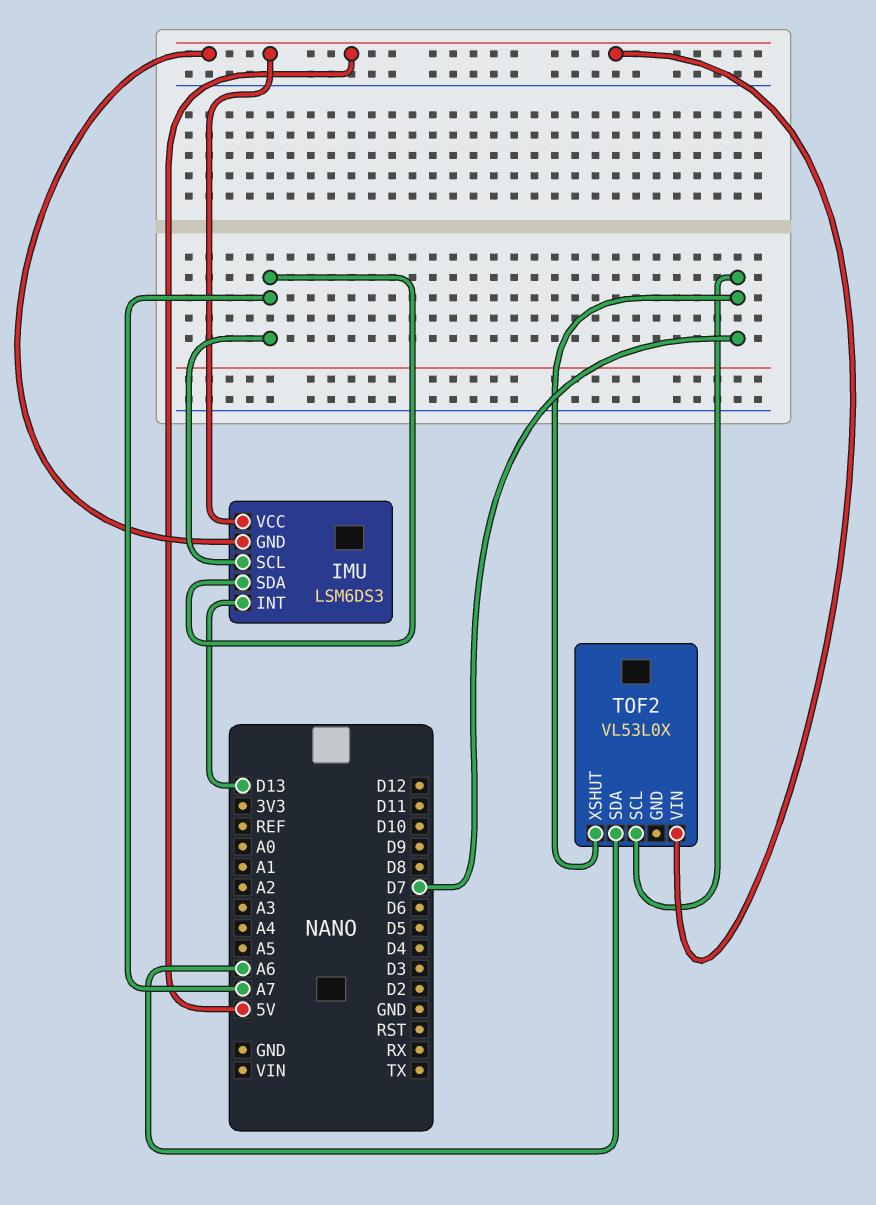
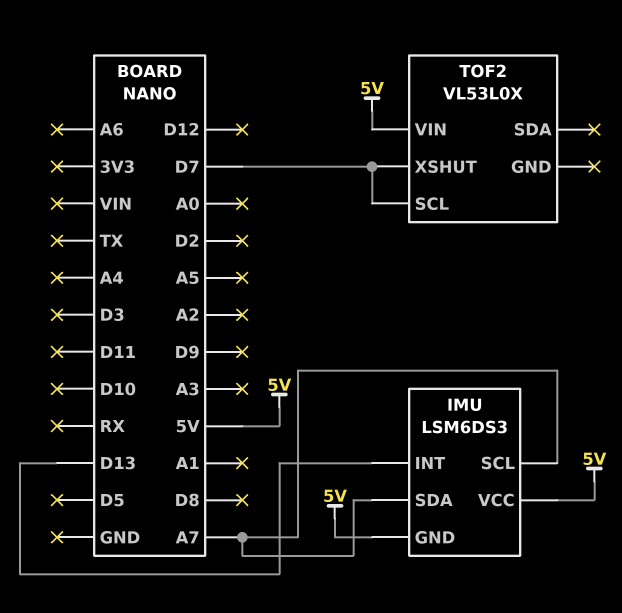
TOF2 pin SDA: A6 -> none

